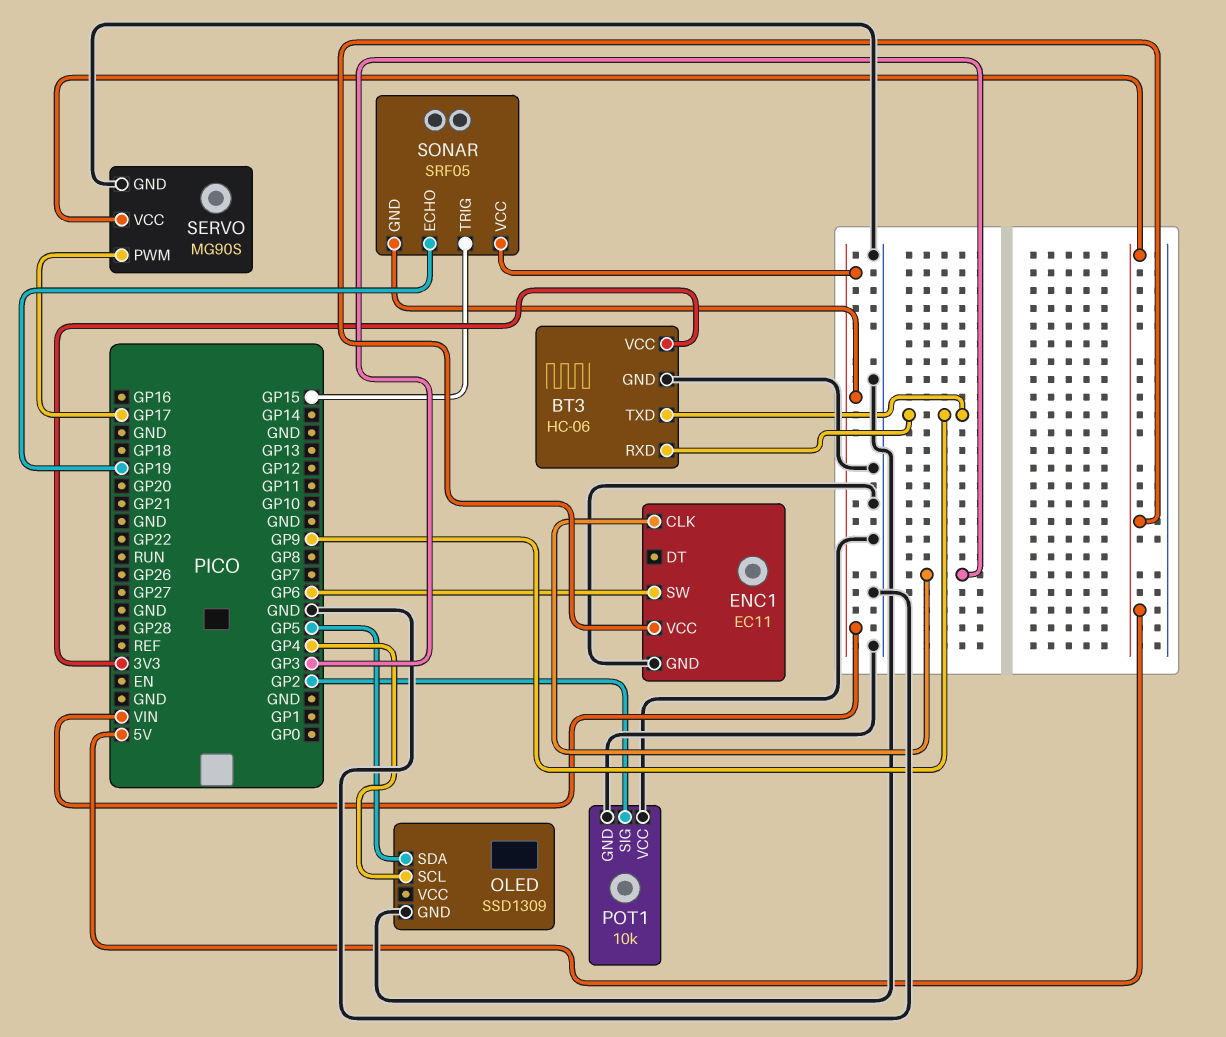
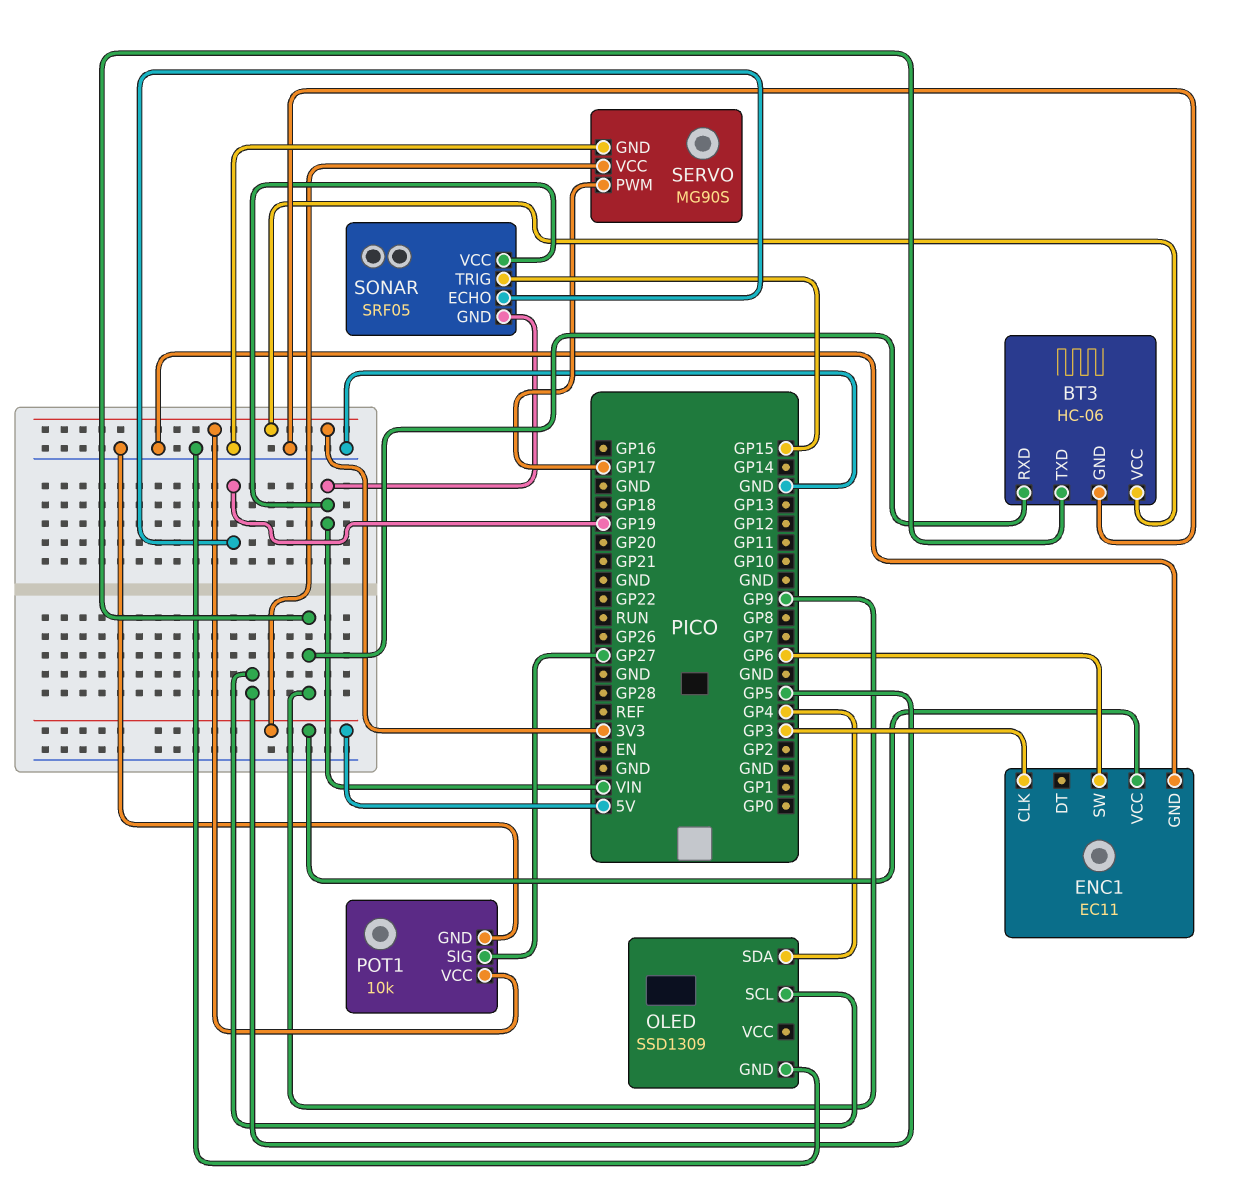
OLED pin SCL: GP4 -> GP5
OLED pin SDA: GP5 -> GP4
POT1 pin SIG: GP2 -> GP27
POT1 pin VCC: GND -> 3V3

